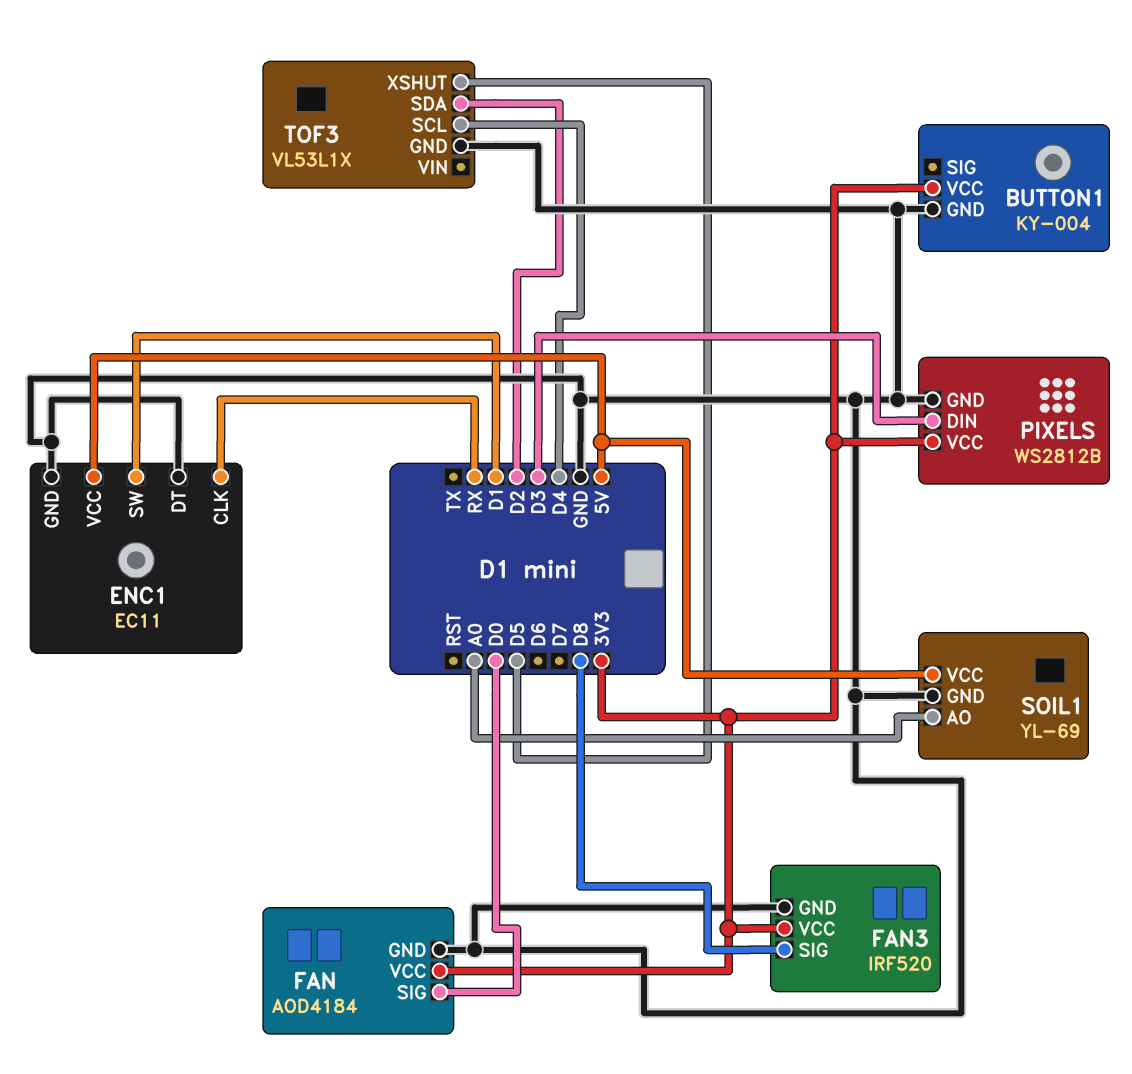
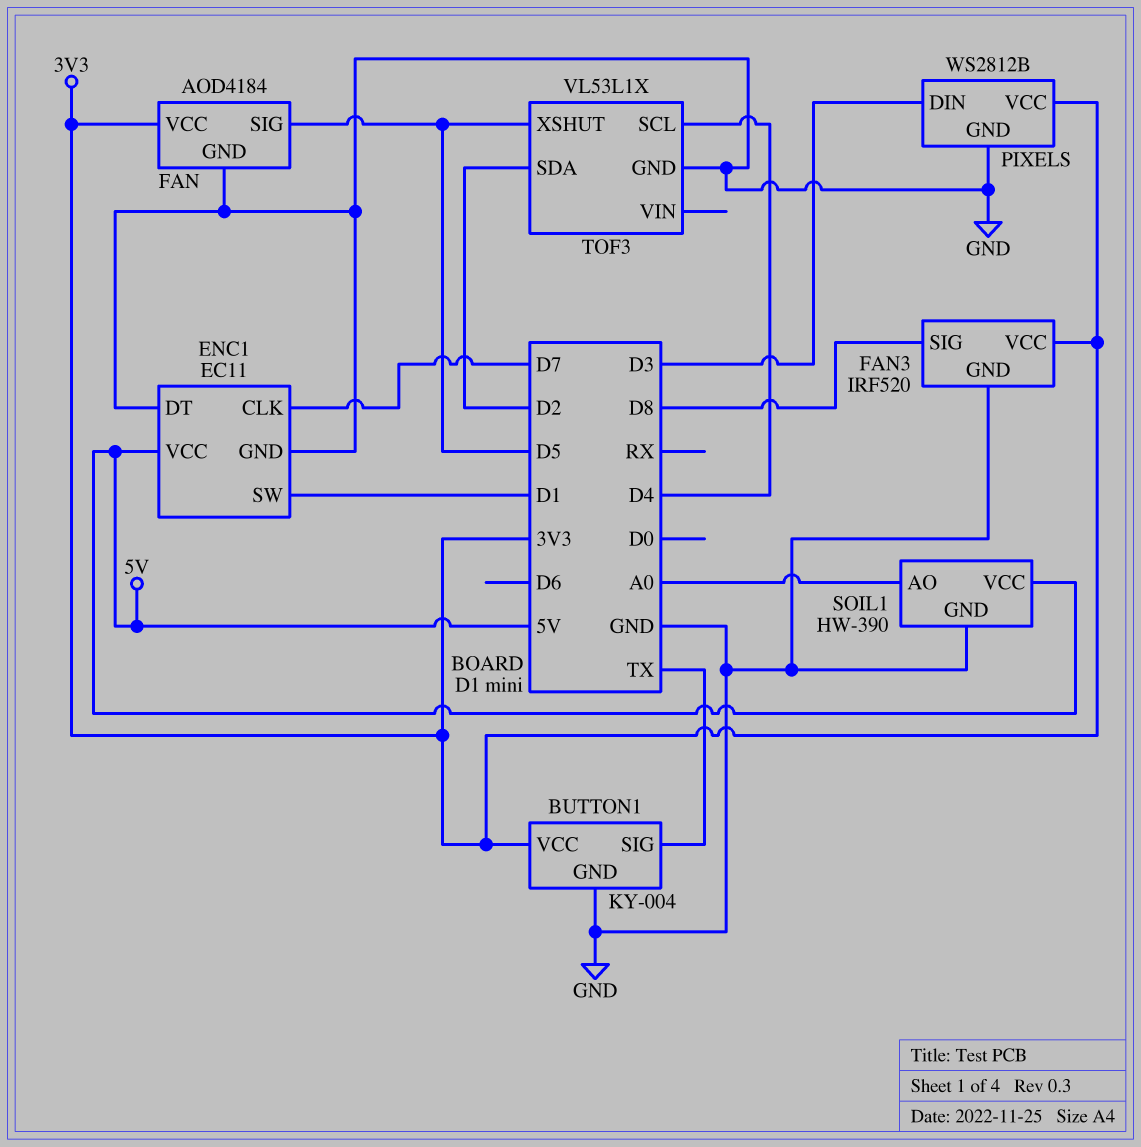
BUTTON1 pin SIG: none -> TX
ENC1 pin CLK: RX -> D7
FAN pin SIG: D0 -> D5
SOIL1: YL-69 -> HW-390

